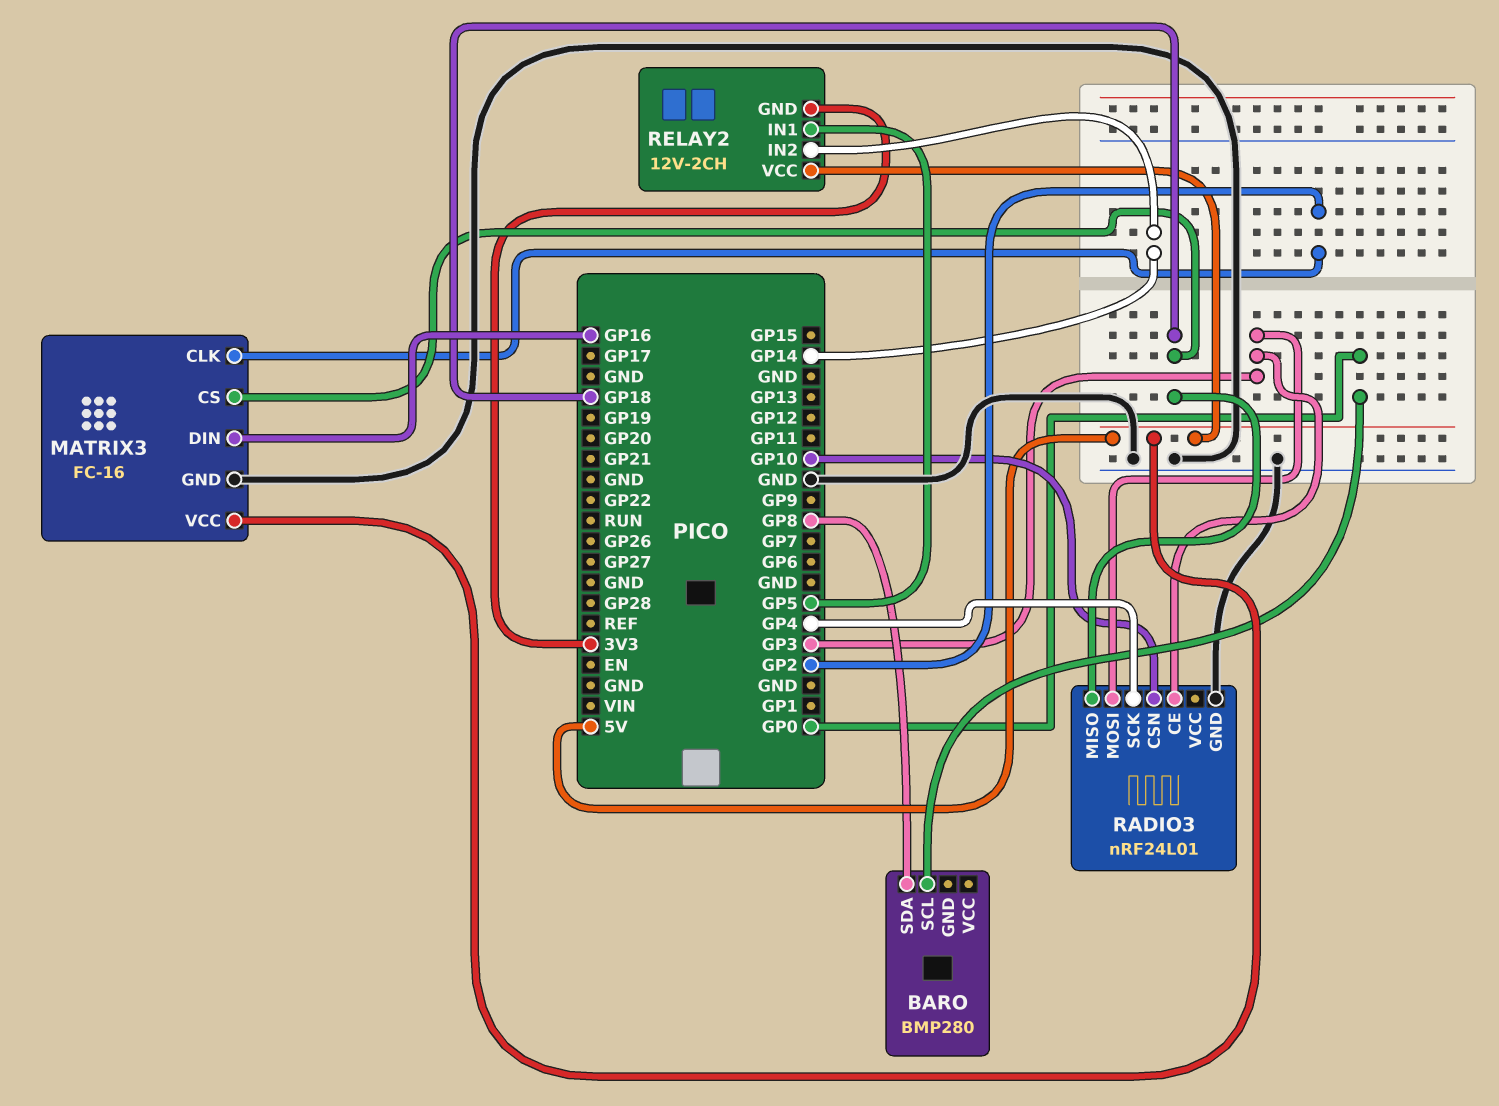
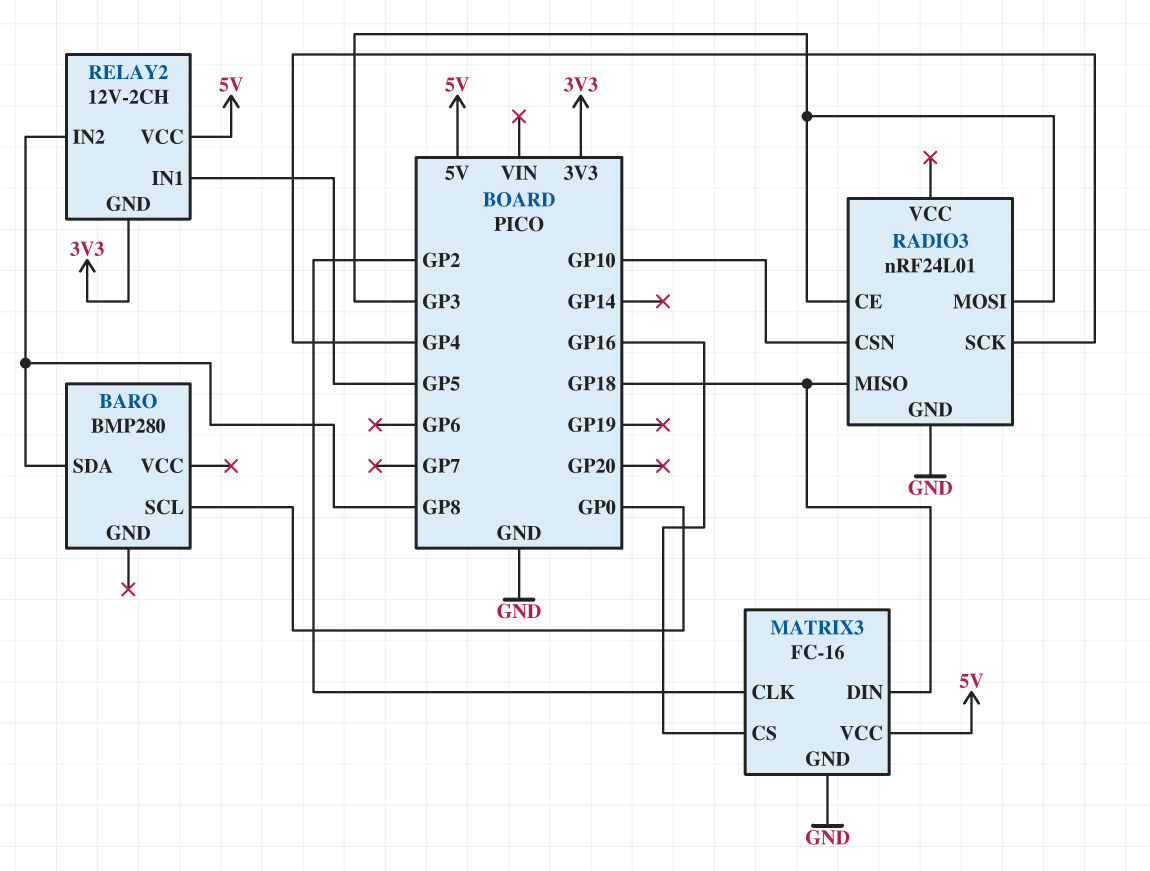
MATRIX3 pin CS: GP18 -> GP16
MATRIX3 pin DIN: GP16 -> GP18
RELAY2 pin IN2: GP14 -> GP8

